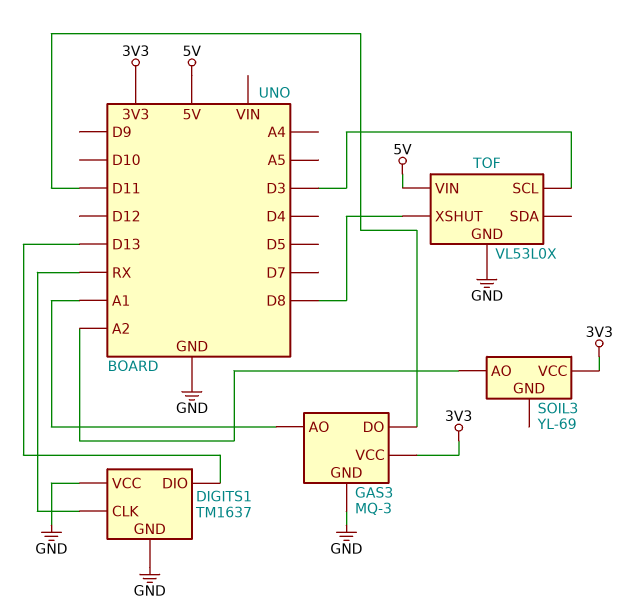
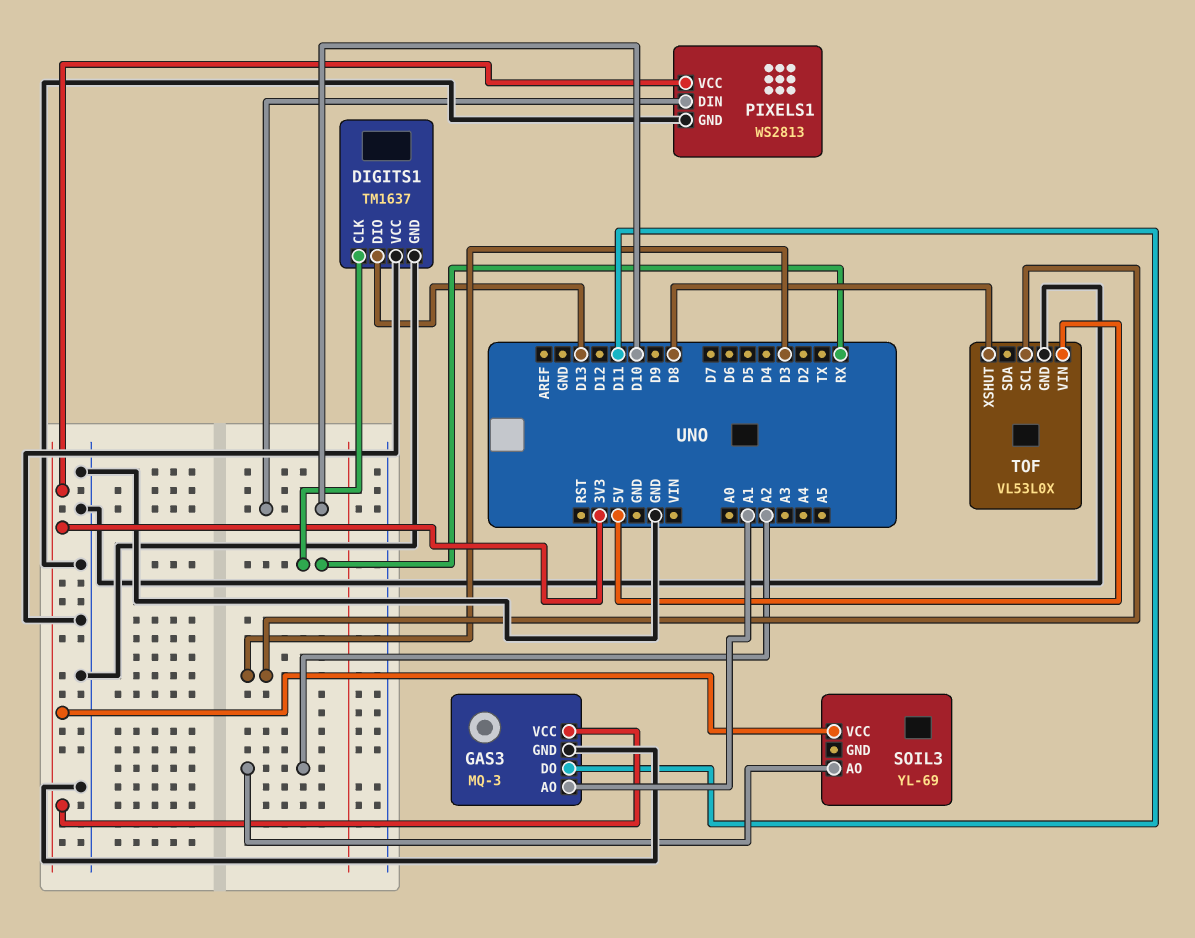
PIXELS1: none -> WS2813
PIXELS1 pin DIN: none -> D10
PIXELS1 pin GND: none -> GND
PIXELS1 pin VCC: none -> 3V3

